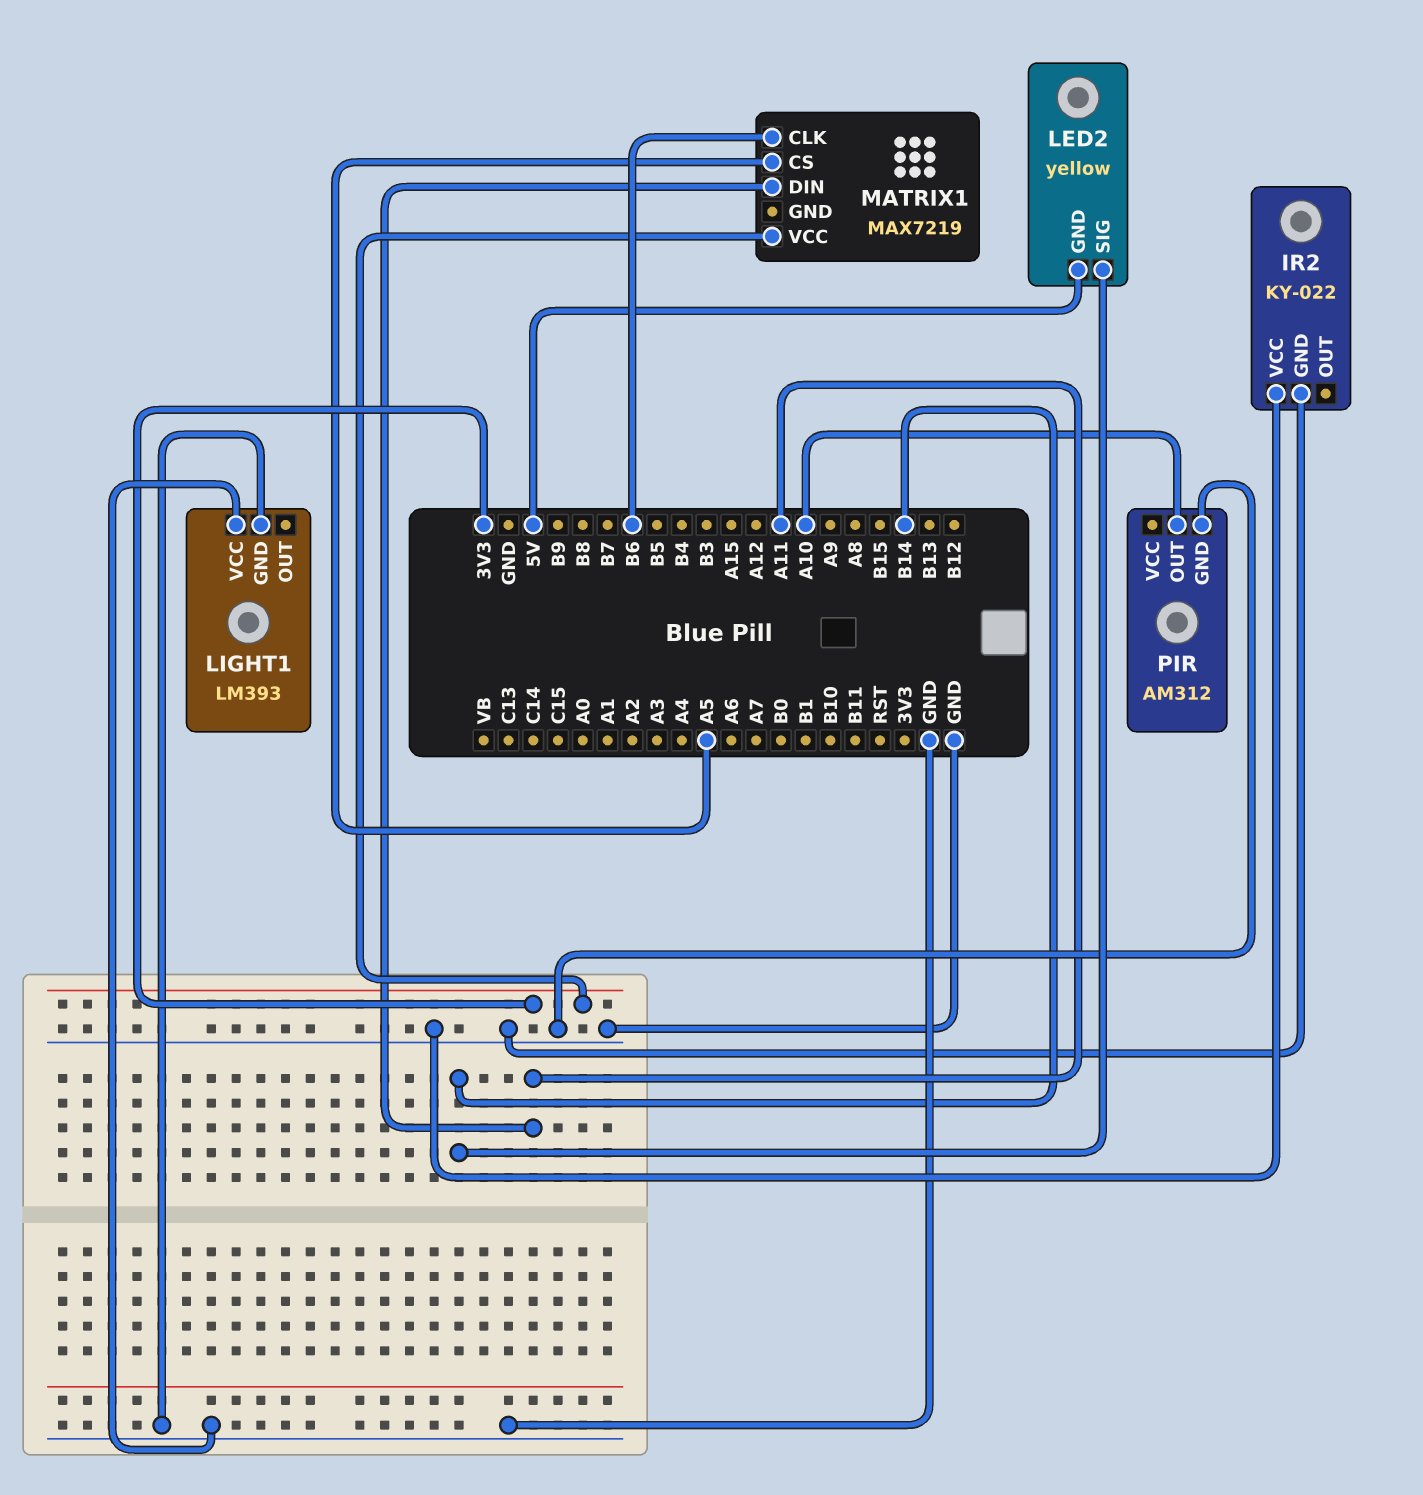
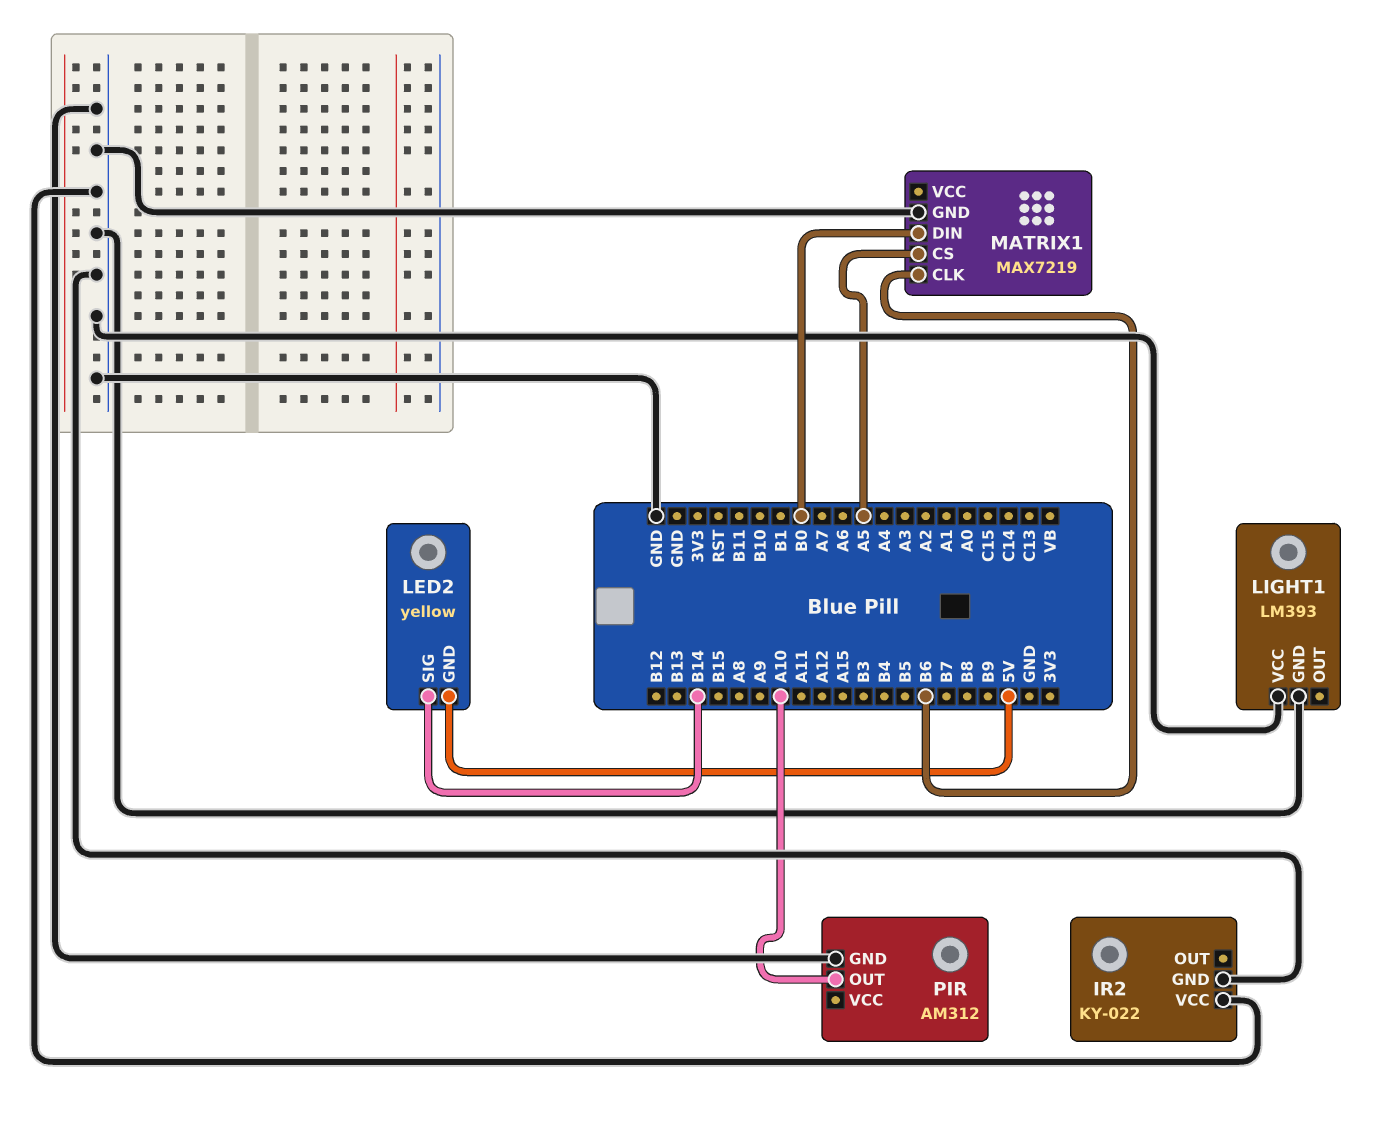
MATRIX1 pin DIN: A11 -> B0
MATRIX1 pin GND: none -> GND
MATRIX1 pin VCC: 3V3 -> none

